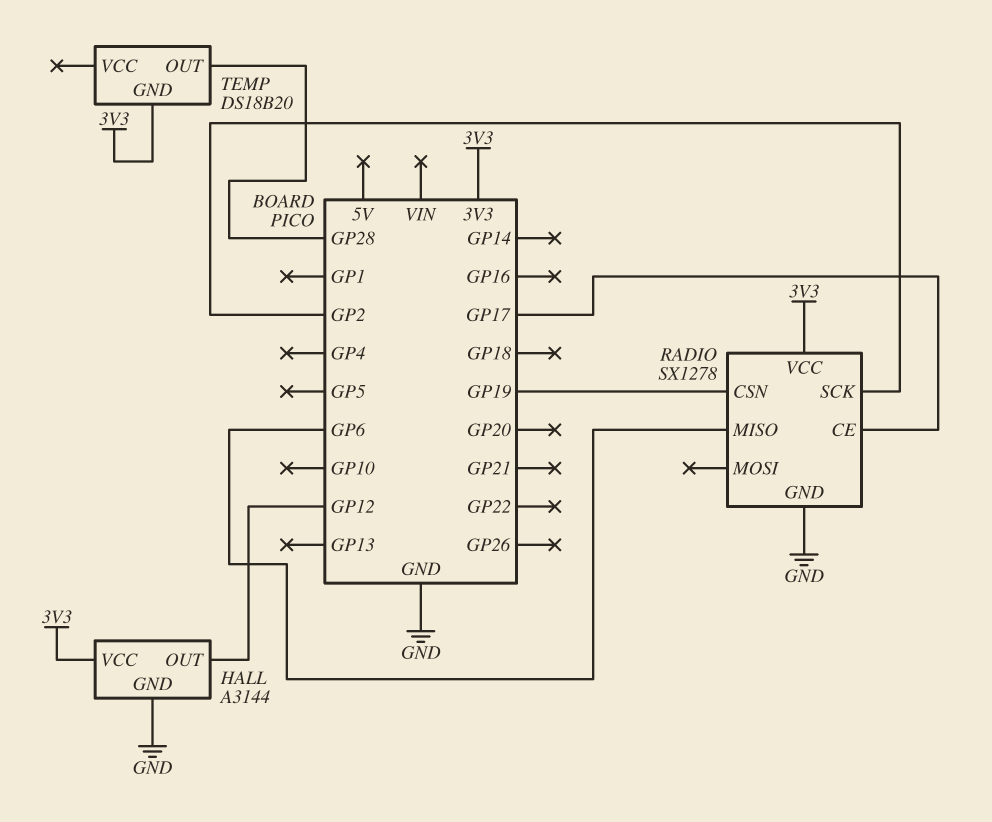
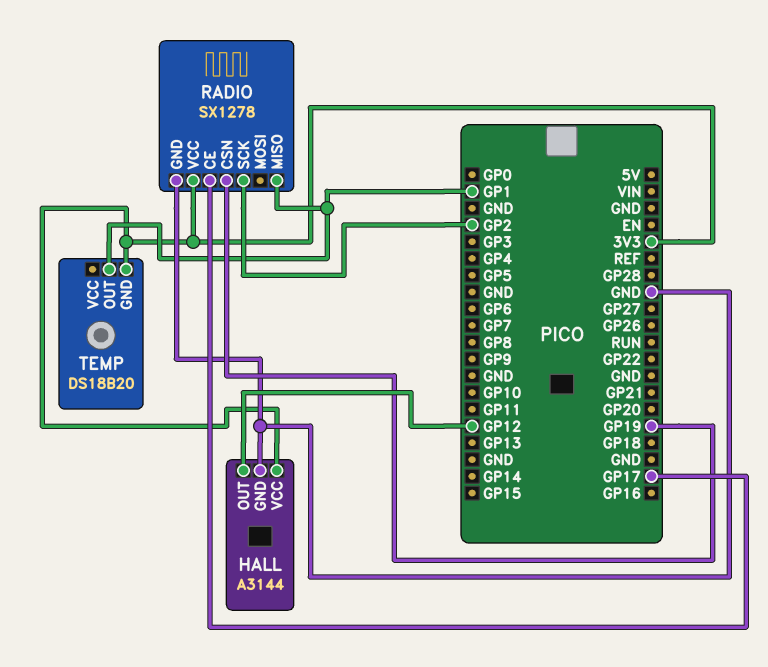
RADIO pin MISO: GP6 -> GP1
TEMP pin OUT: GP28 -> GP1

